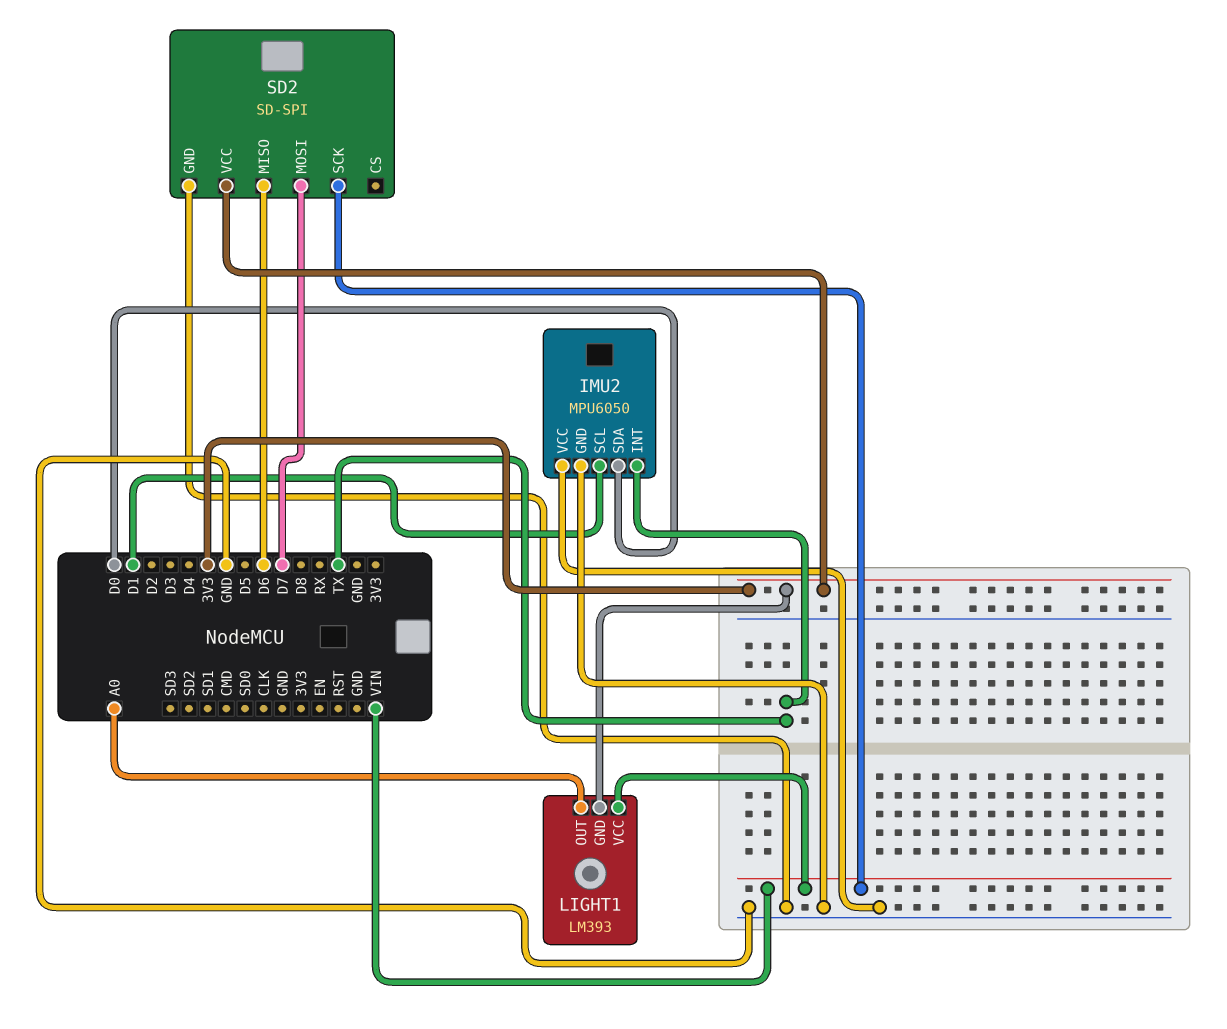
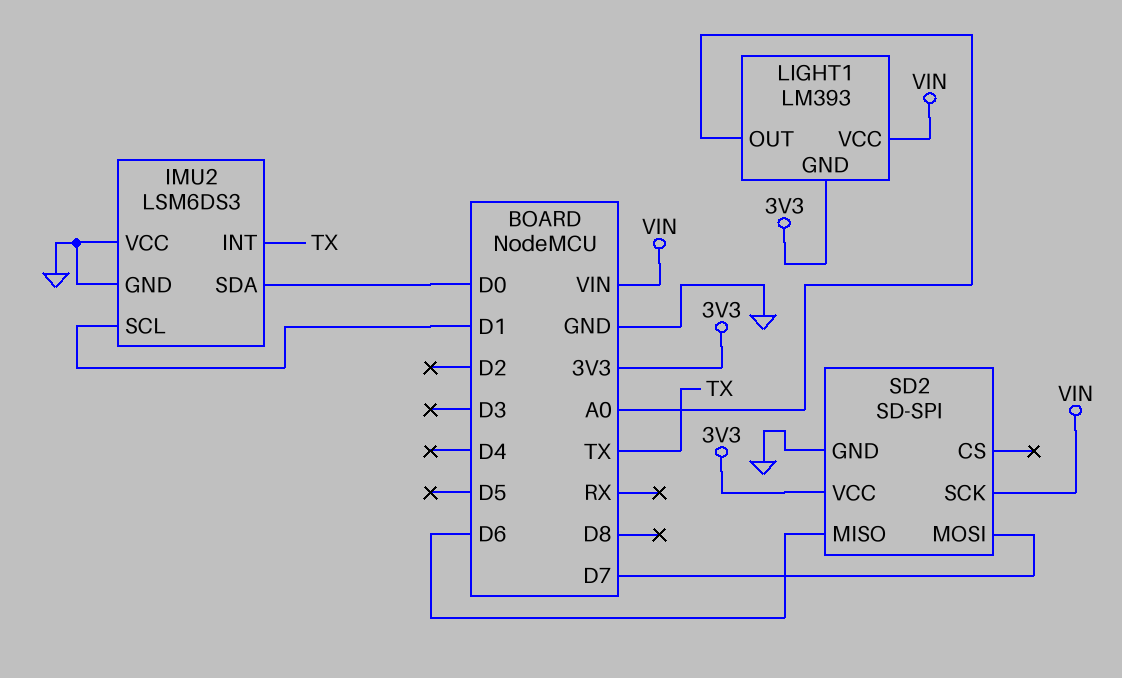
IMU2: MPU6050 -> LSM6DS3

